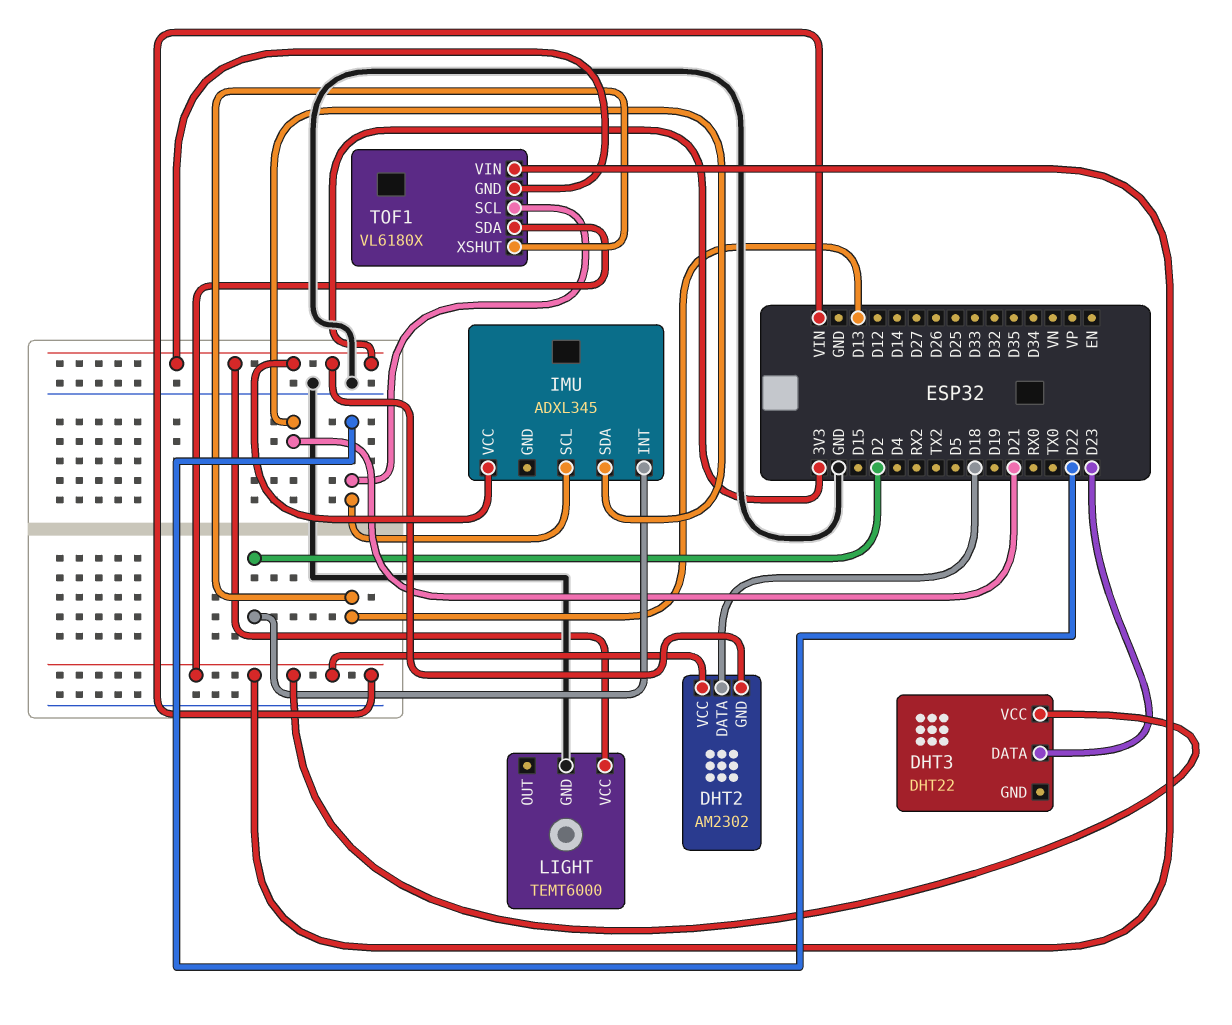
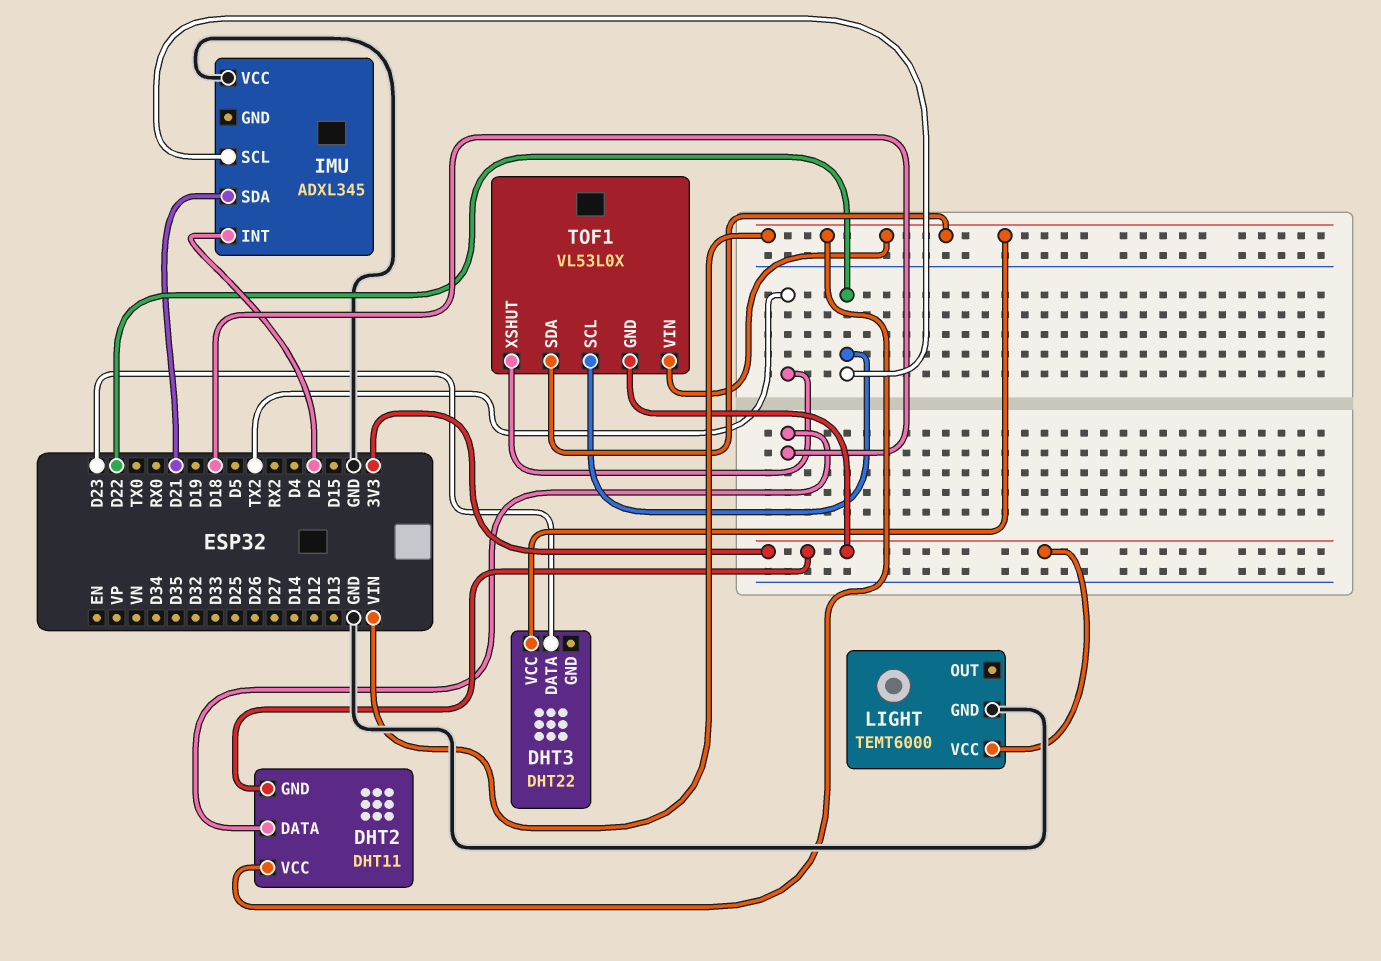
DHT2: AM2302 -> DHT11
IMU pin VCC: 3V3 -> GND
TOF1: VL6180X -> VL53L0X
TOF1 pin XSHUT: D13 -> TX2

